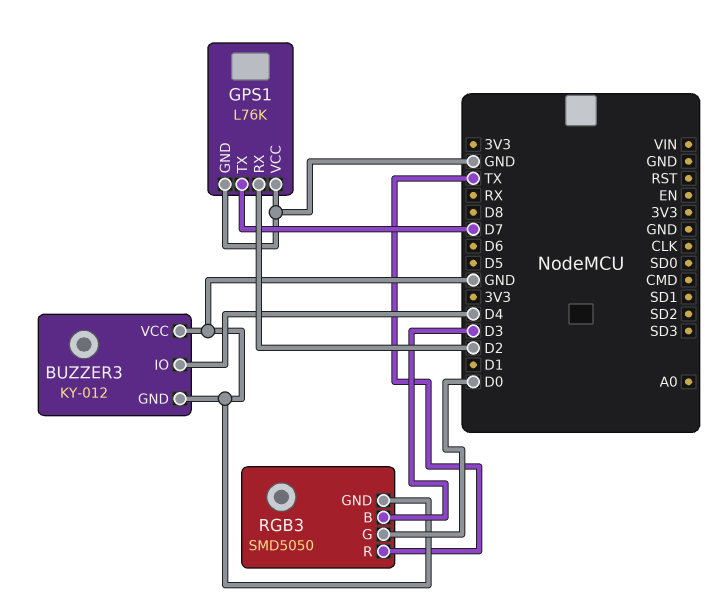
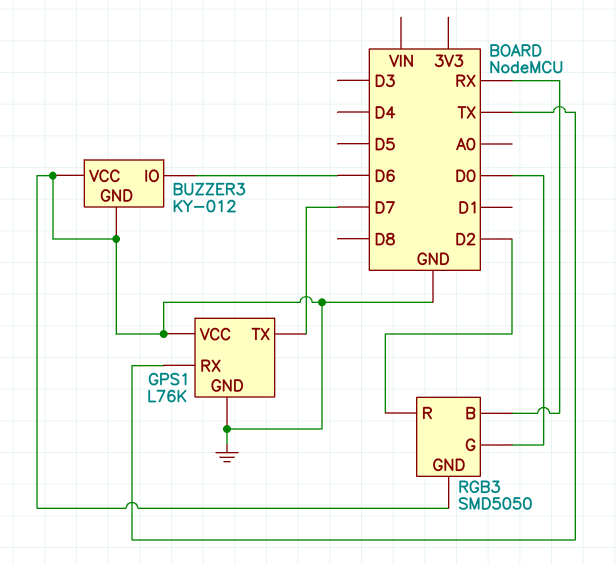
BUZZER3 pin IO: D4 -> D6
GPS1 pin RX: D2 -> TX
RGB3 pin B: D3 -> RX
RGB3 pin R: TX -> D2

